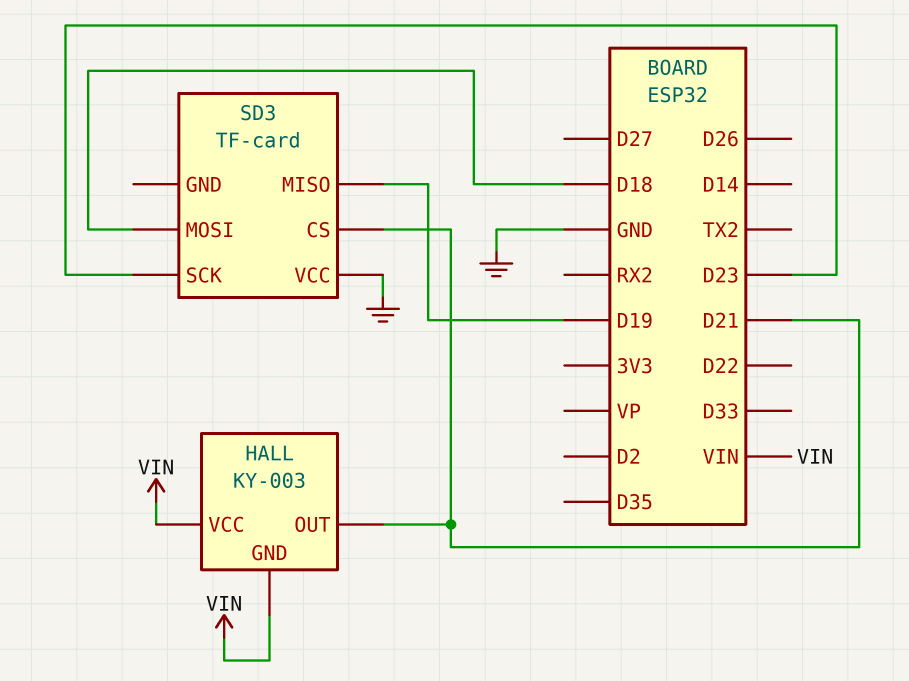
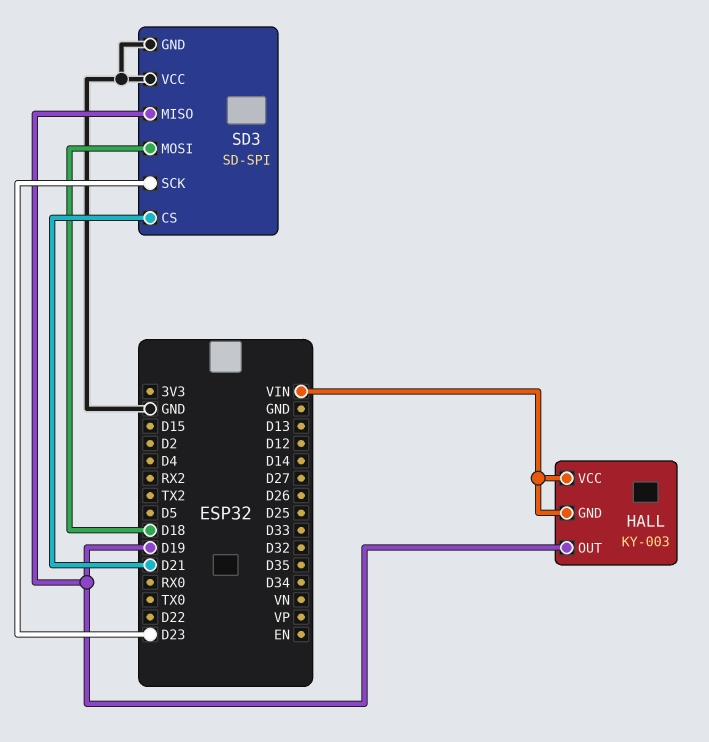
HALL pin OUT: D21 -> D19
SD3: TF-card -> SD-SPI
SD3 pin GND: none -> GND

